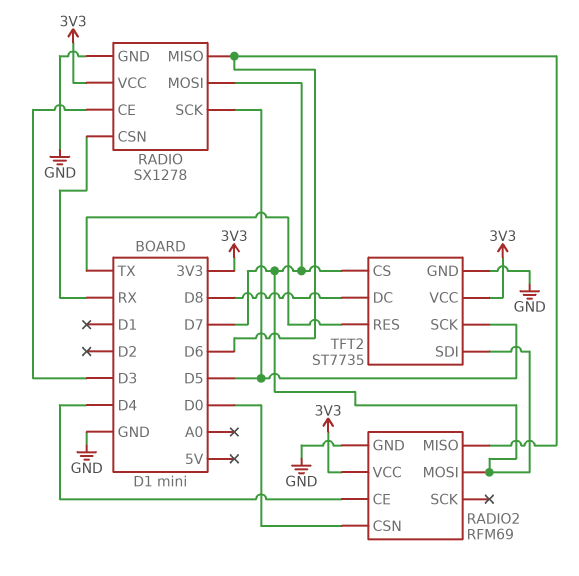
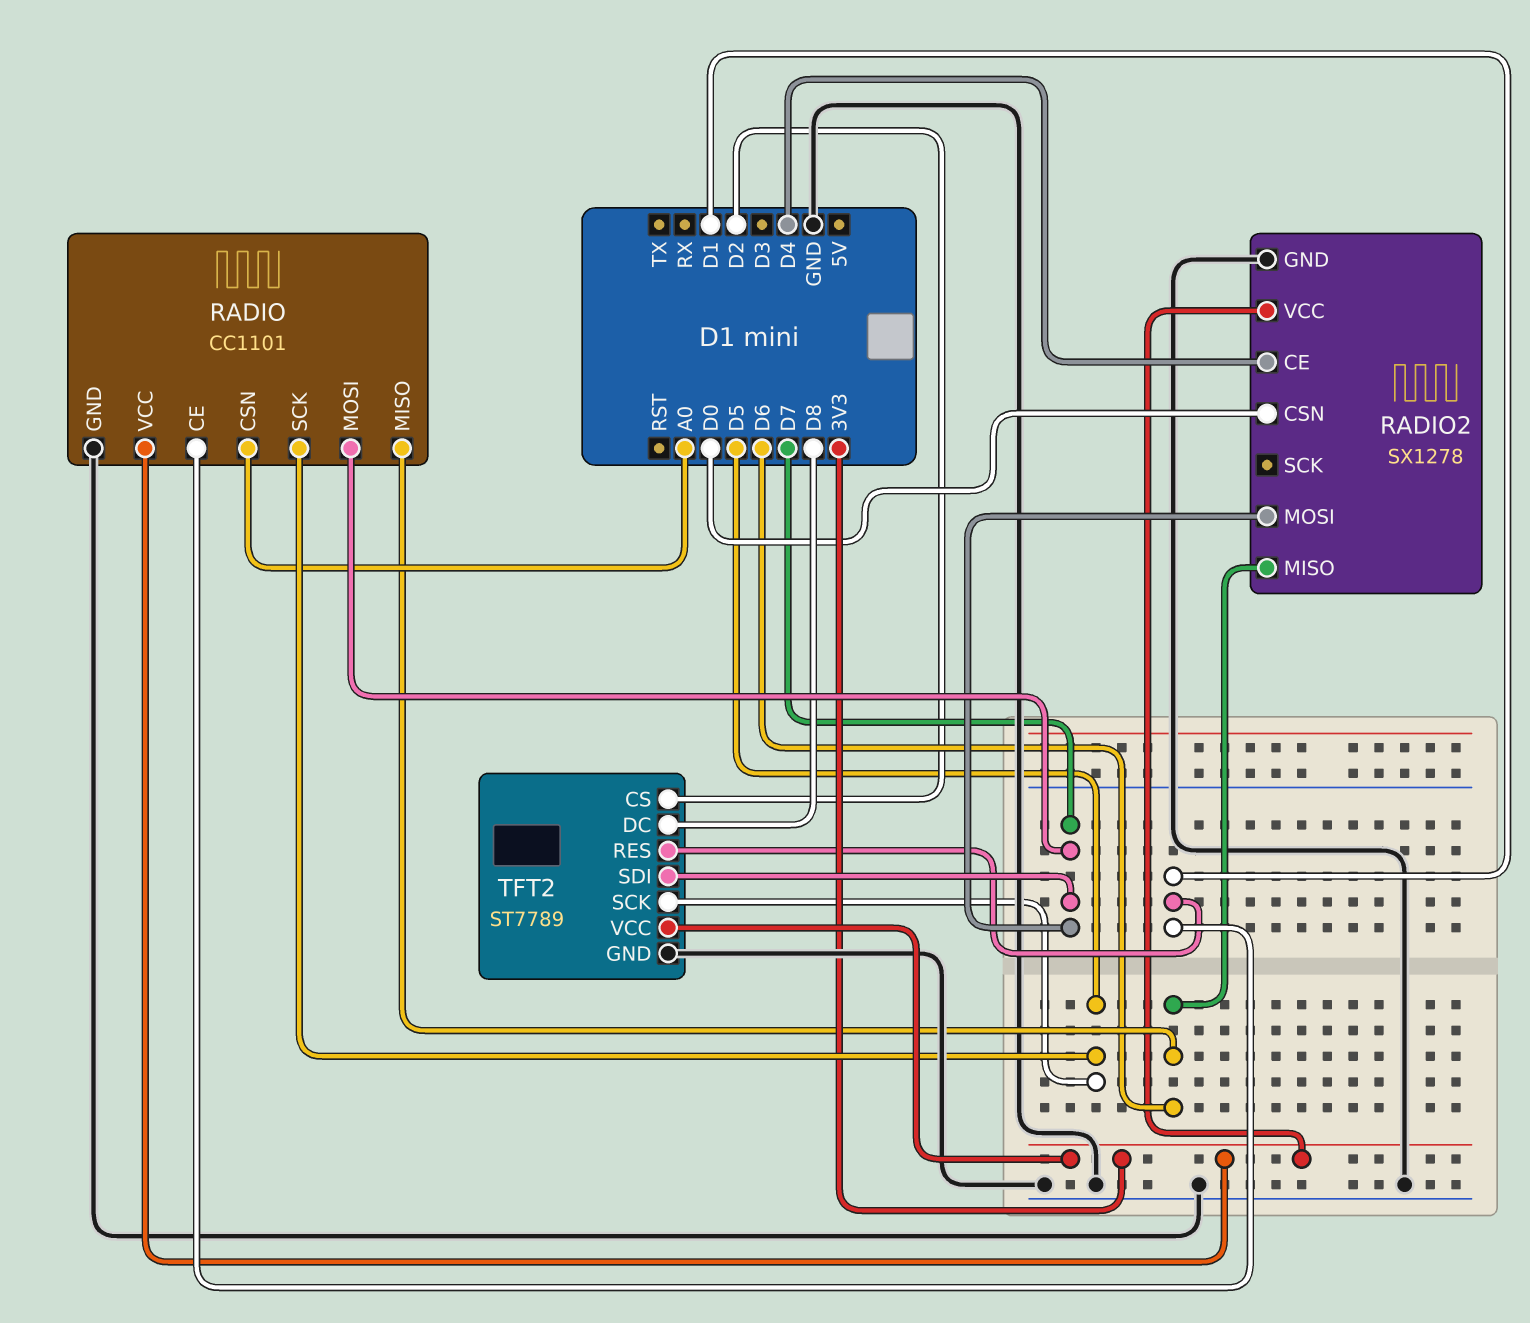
RADIO: SX1278 -> CC1101
RADIO pin CE: D3 -> D1
RADIO pin CSN: RX -> A0
RADIO2: RFM69 -> SX1278
TFT2: ST7735 -> ST7789
TFT2 pin CS: D7 -> D2
TFT2 pin RES: TX -> D1

